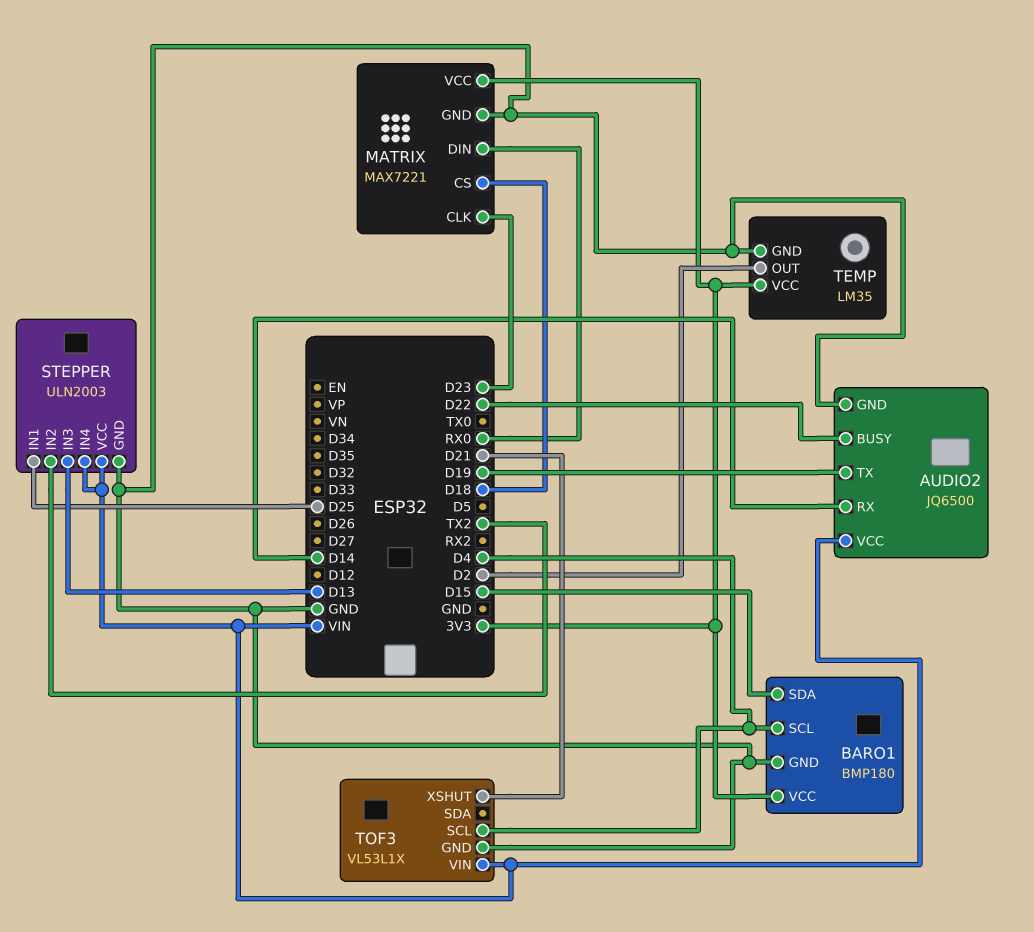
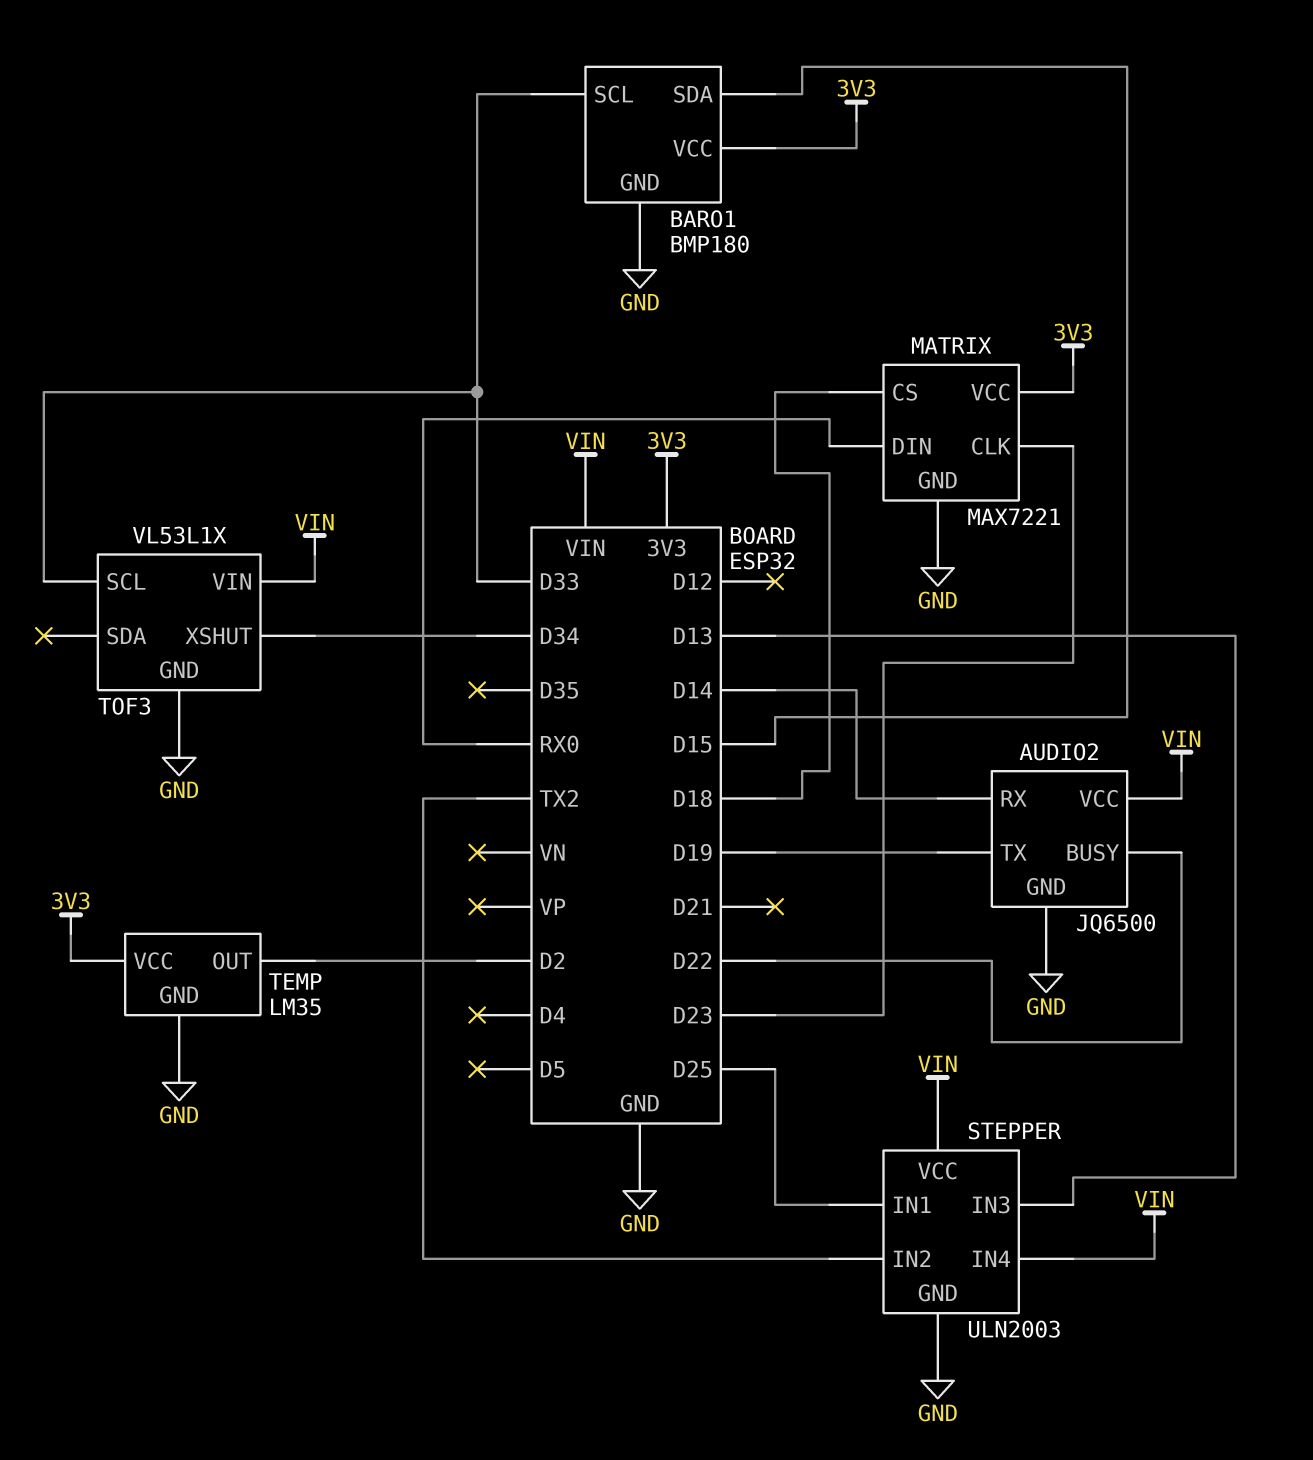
BARO1 pin SCL: D4 -> D33
TOF3 pin SCL: D4 -> D33
TOF3 pin XSHUT: D21 -> D34

